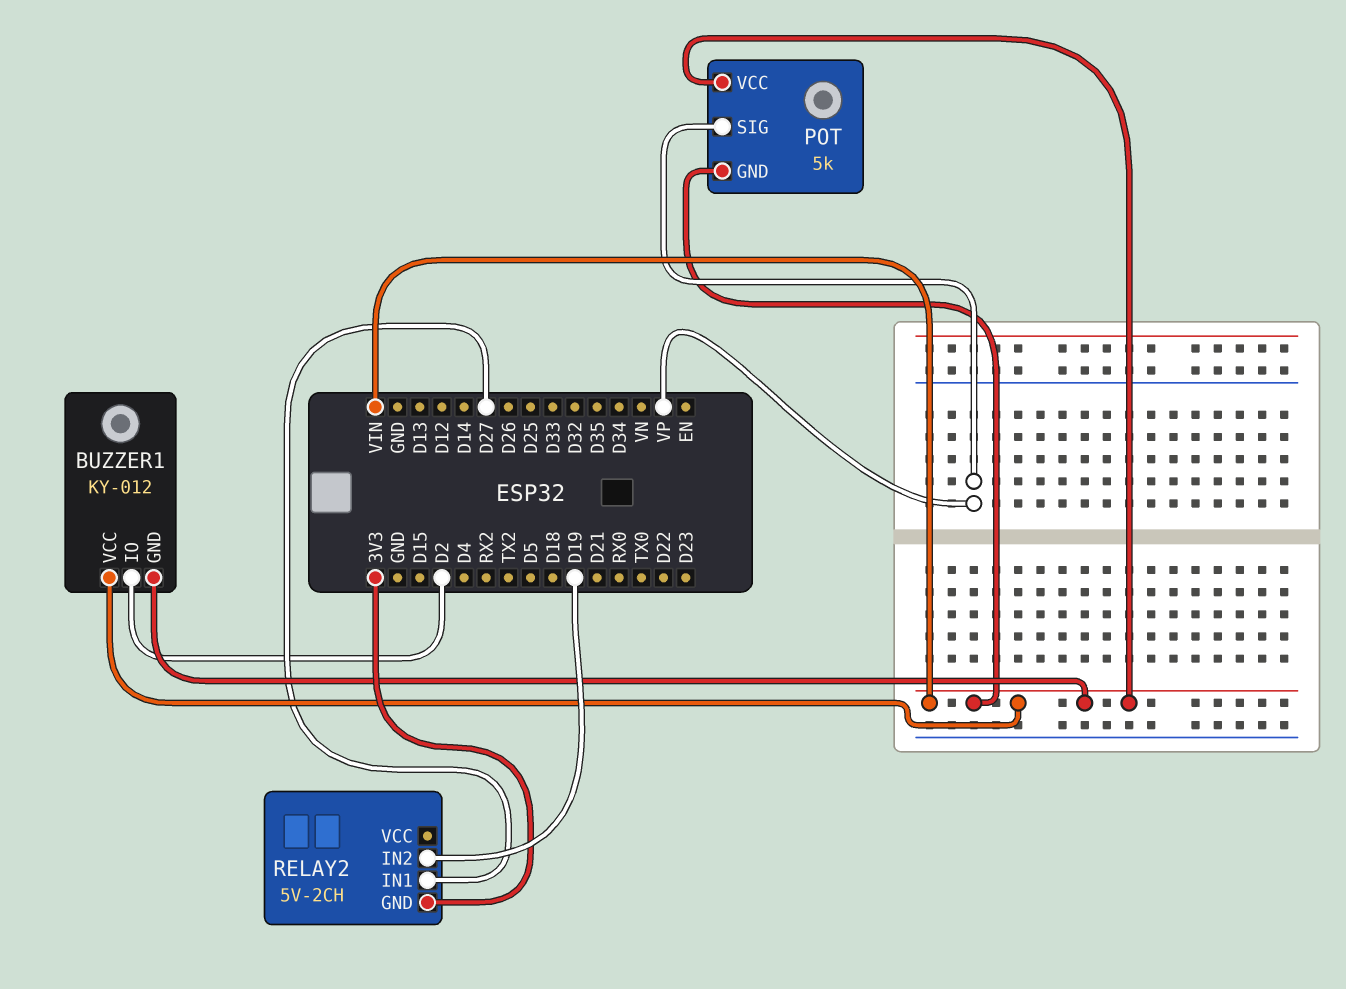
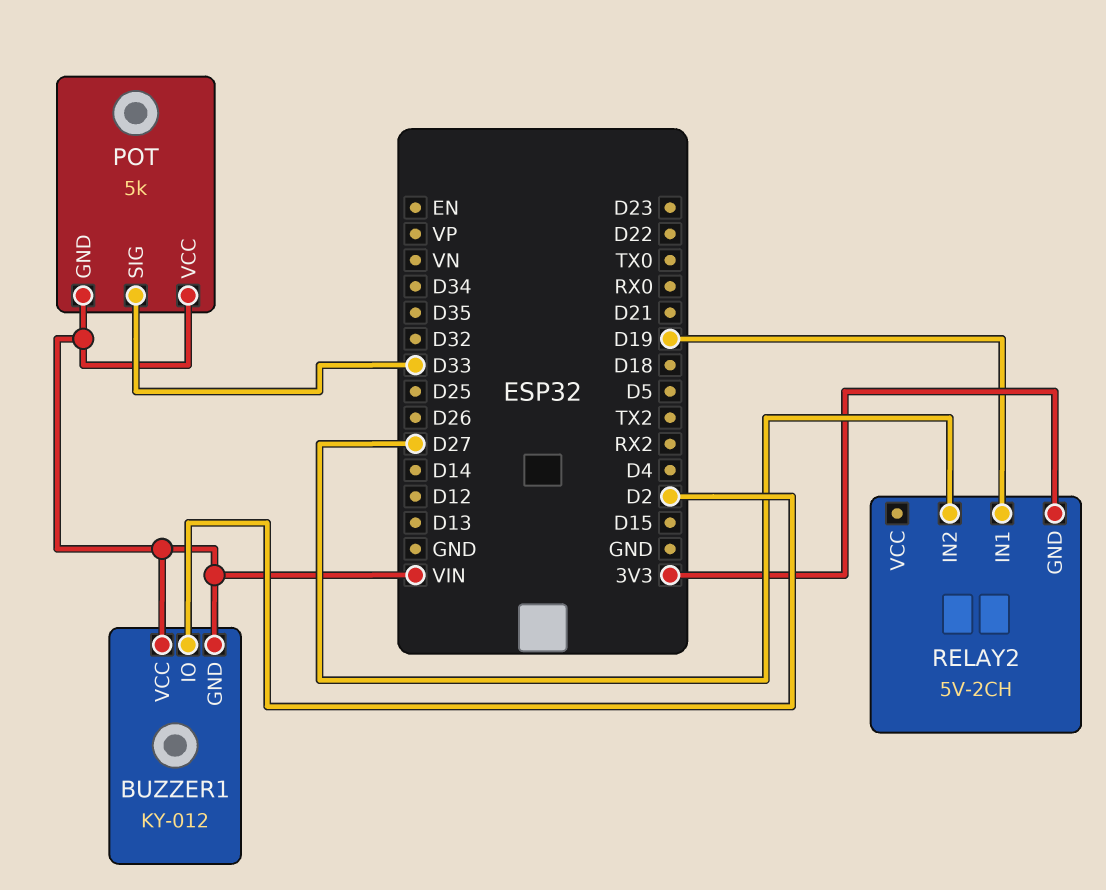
POT pin SIG: VP -> D33
RELAY2 pin IN1: D27 -> D19
RELAY2 pin IN2: D19 -> D27

